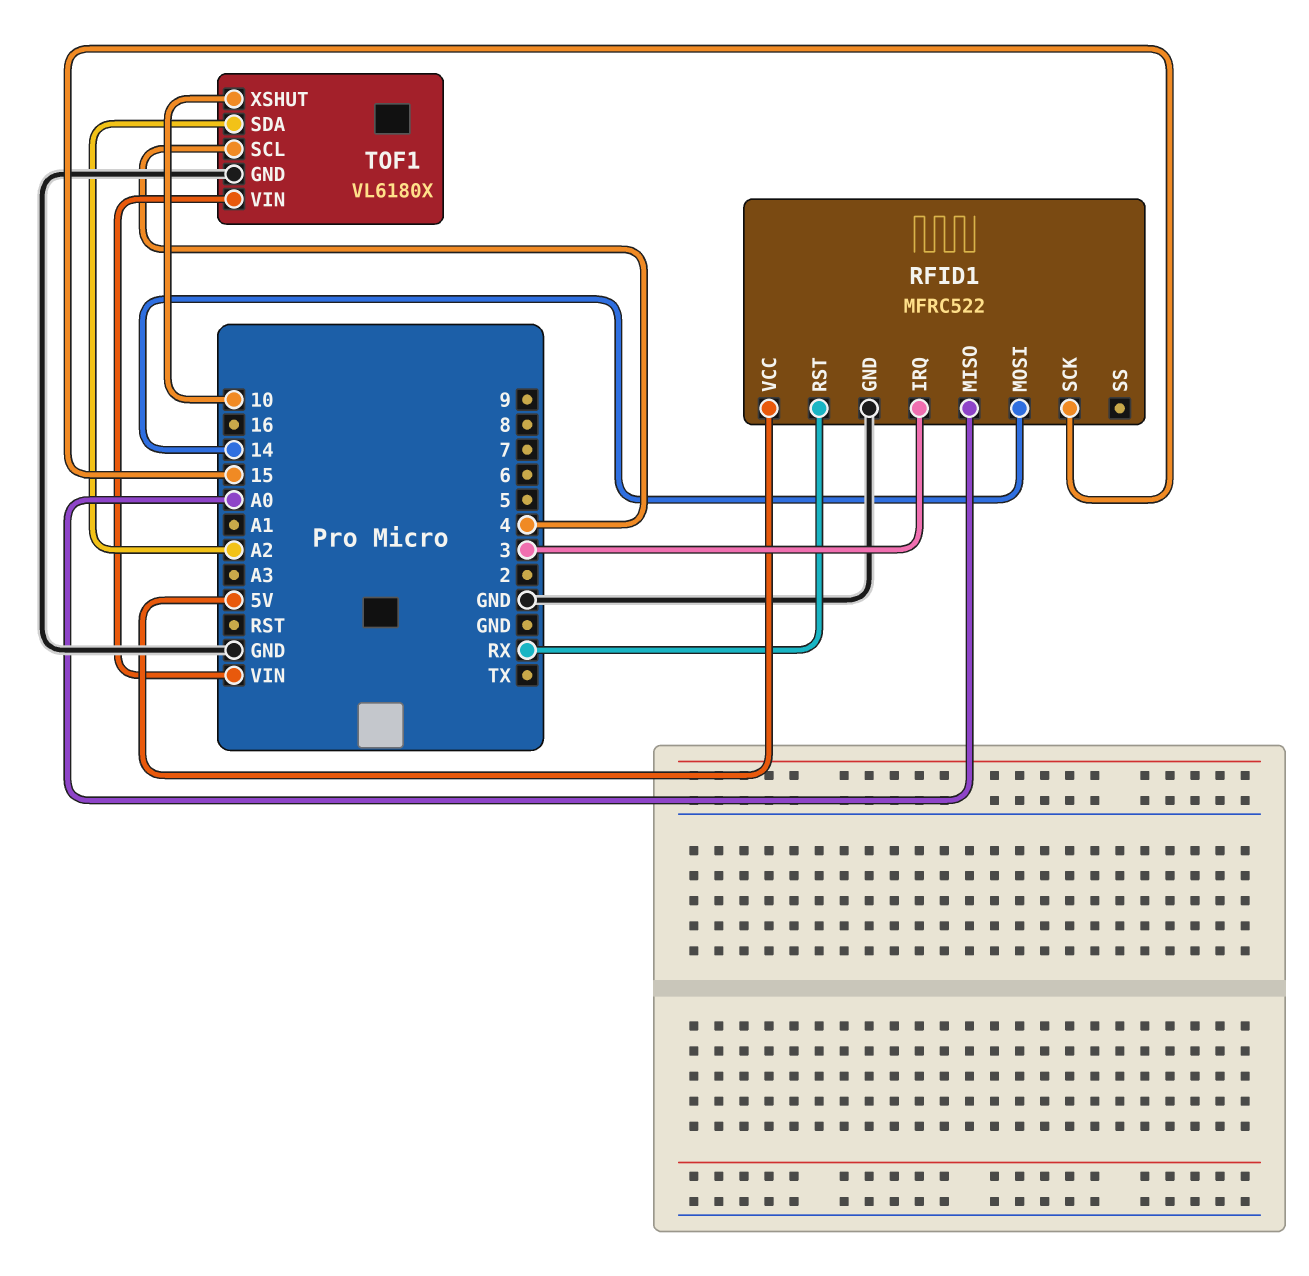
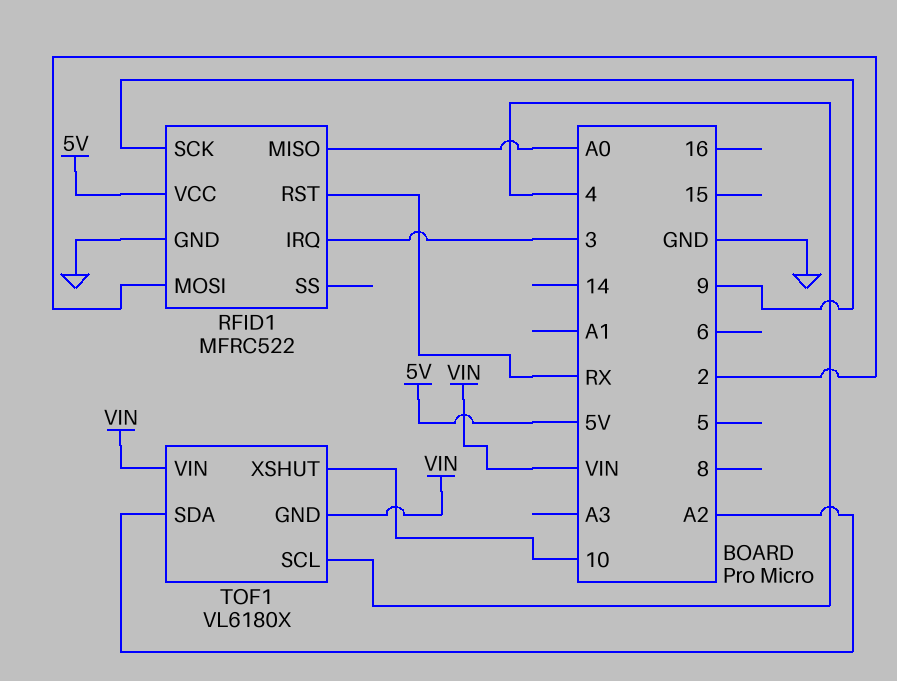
RFID1 pin MOSI: 14 -> 2
RFID1 pin SCK: 15 -> 9
TOF1 pin GND: GND -> VIN

